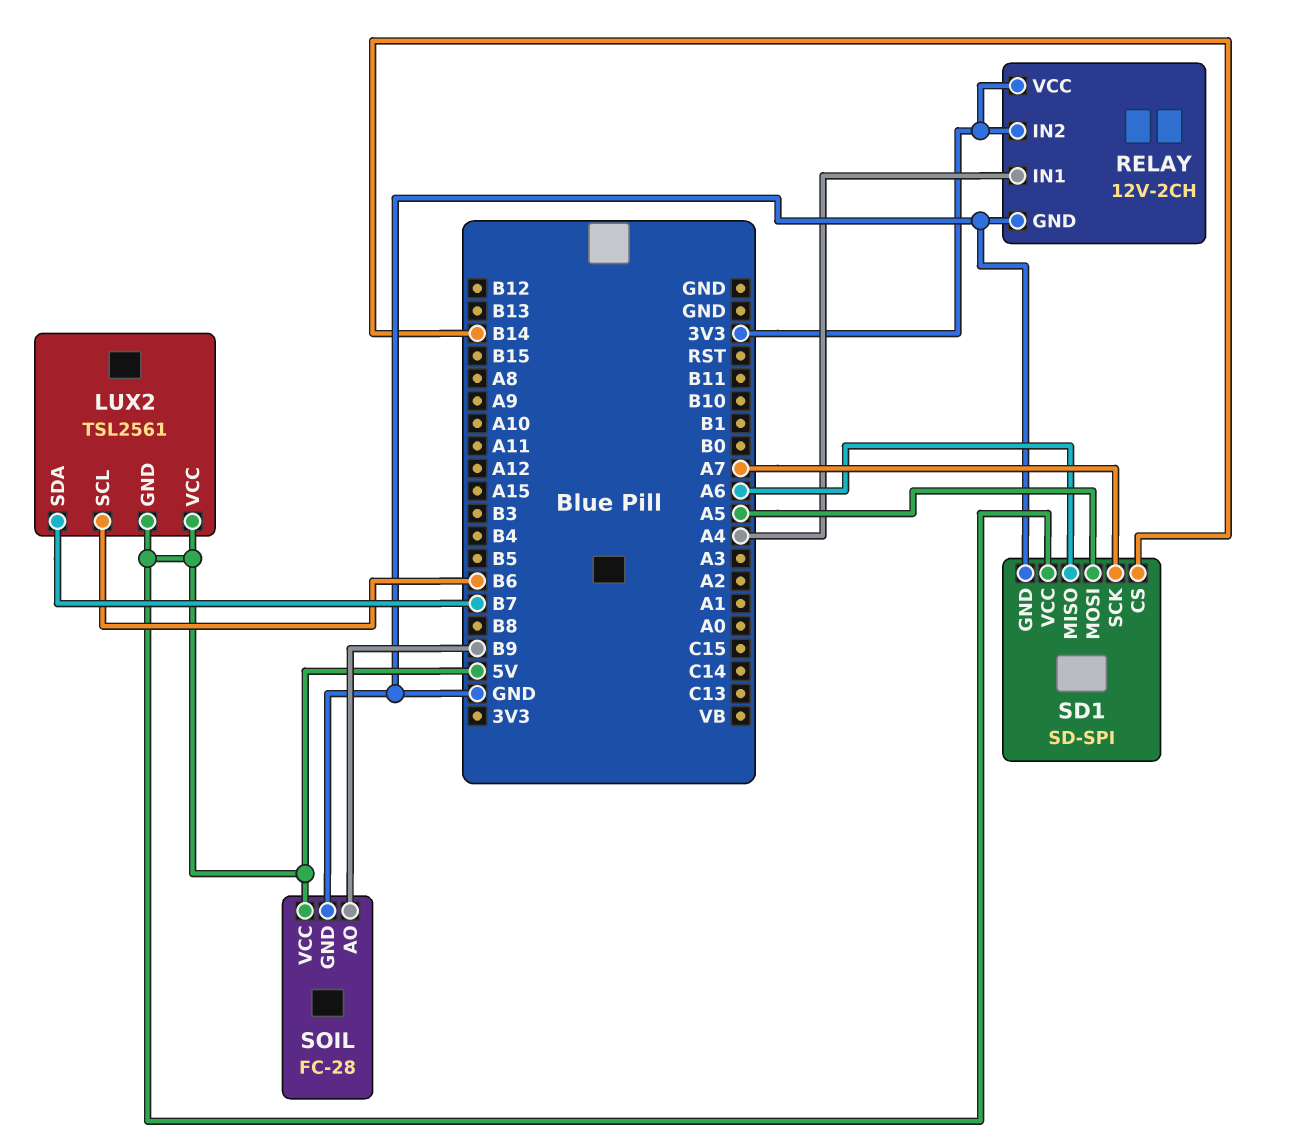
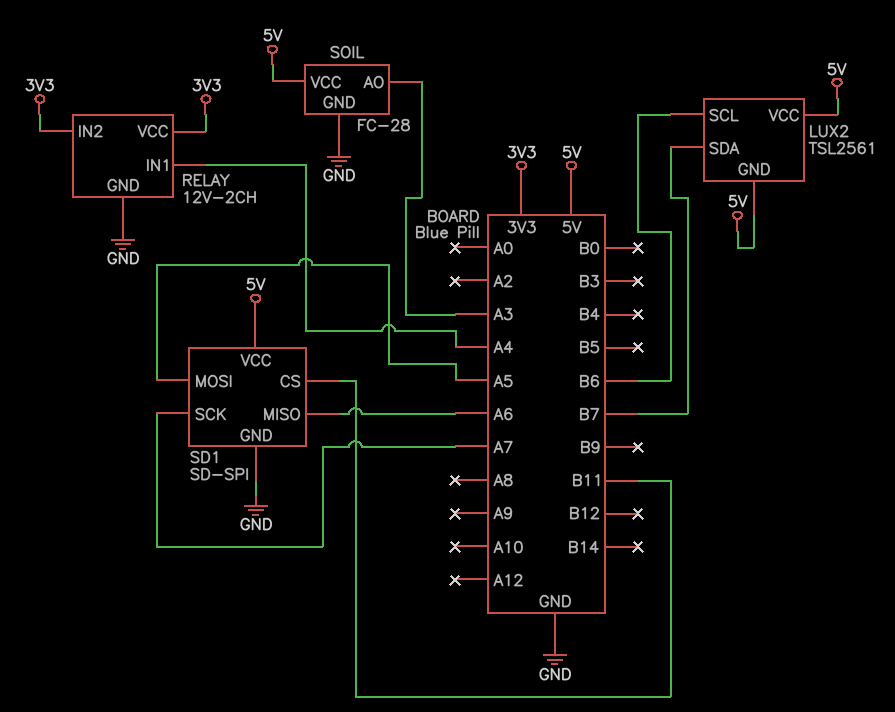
SD1 pin CS: B14 -> B11
SOIL pin AO: B9 -> A3

